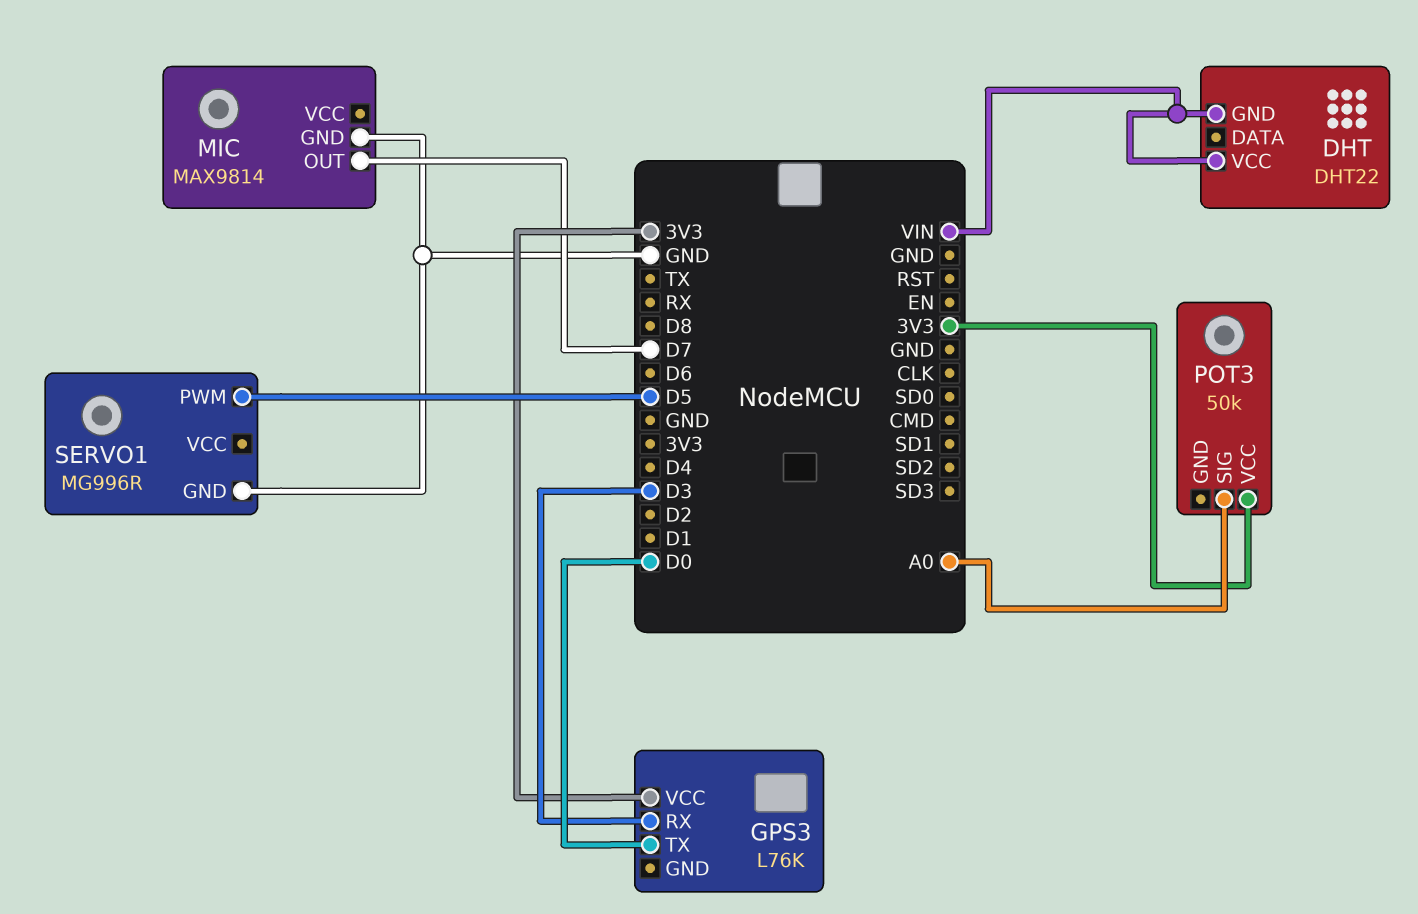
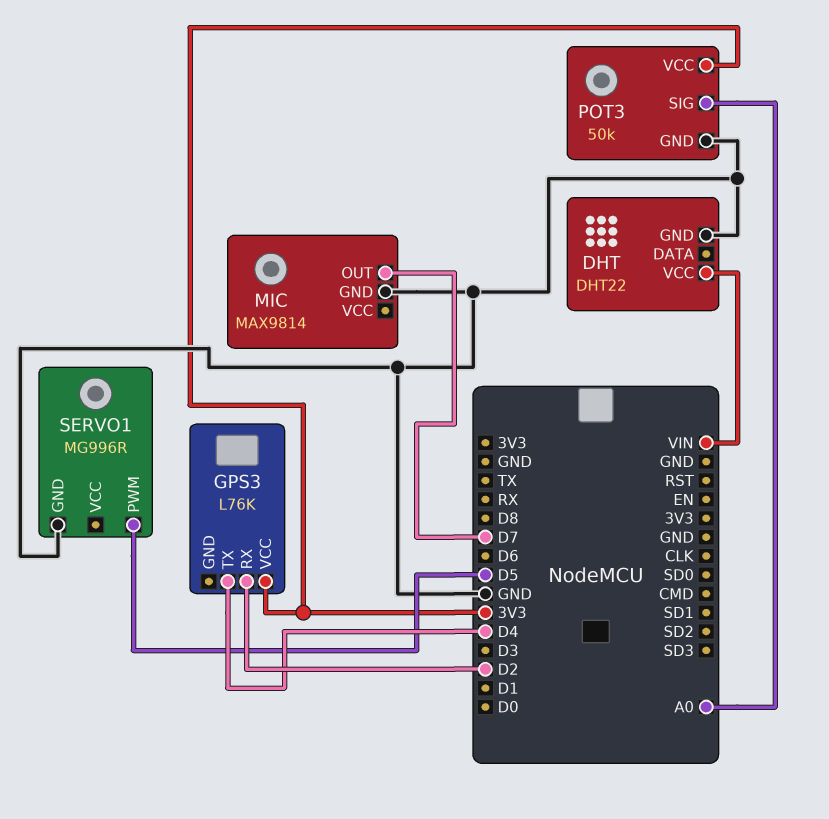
DHT pin GND: VIN -> GND
GPS3 pin RX: D3 -> D2
GPS3 pin TX: D0 -> D4
POT3 pin GND: none -> GND

